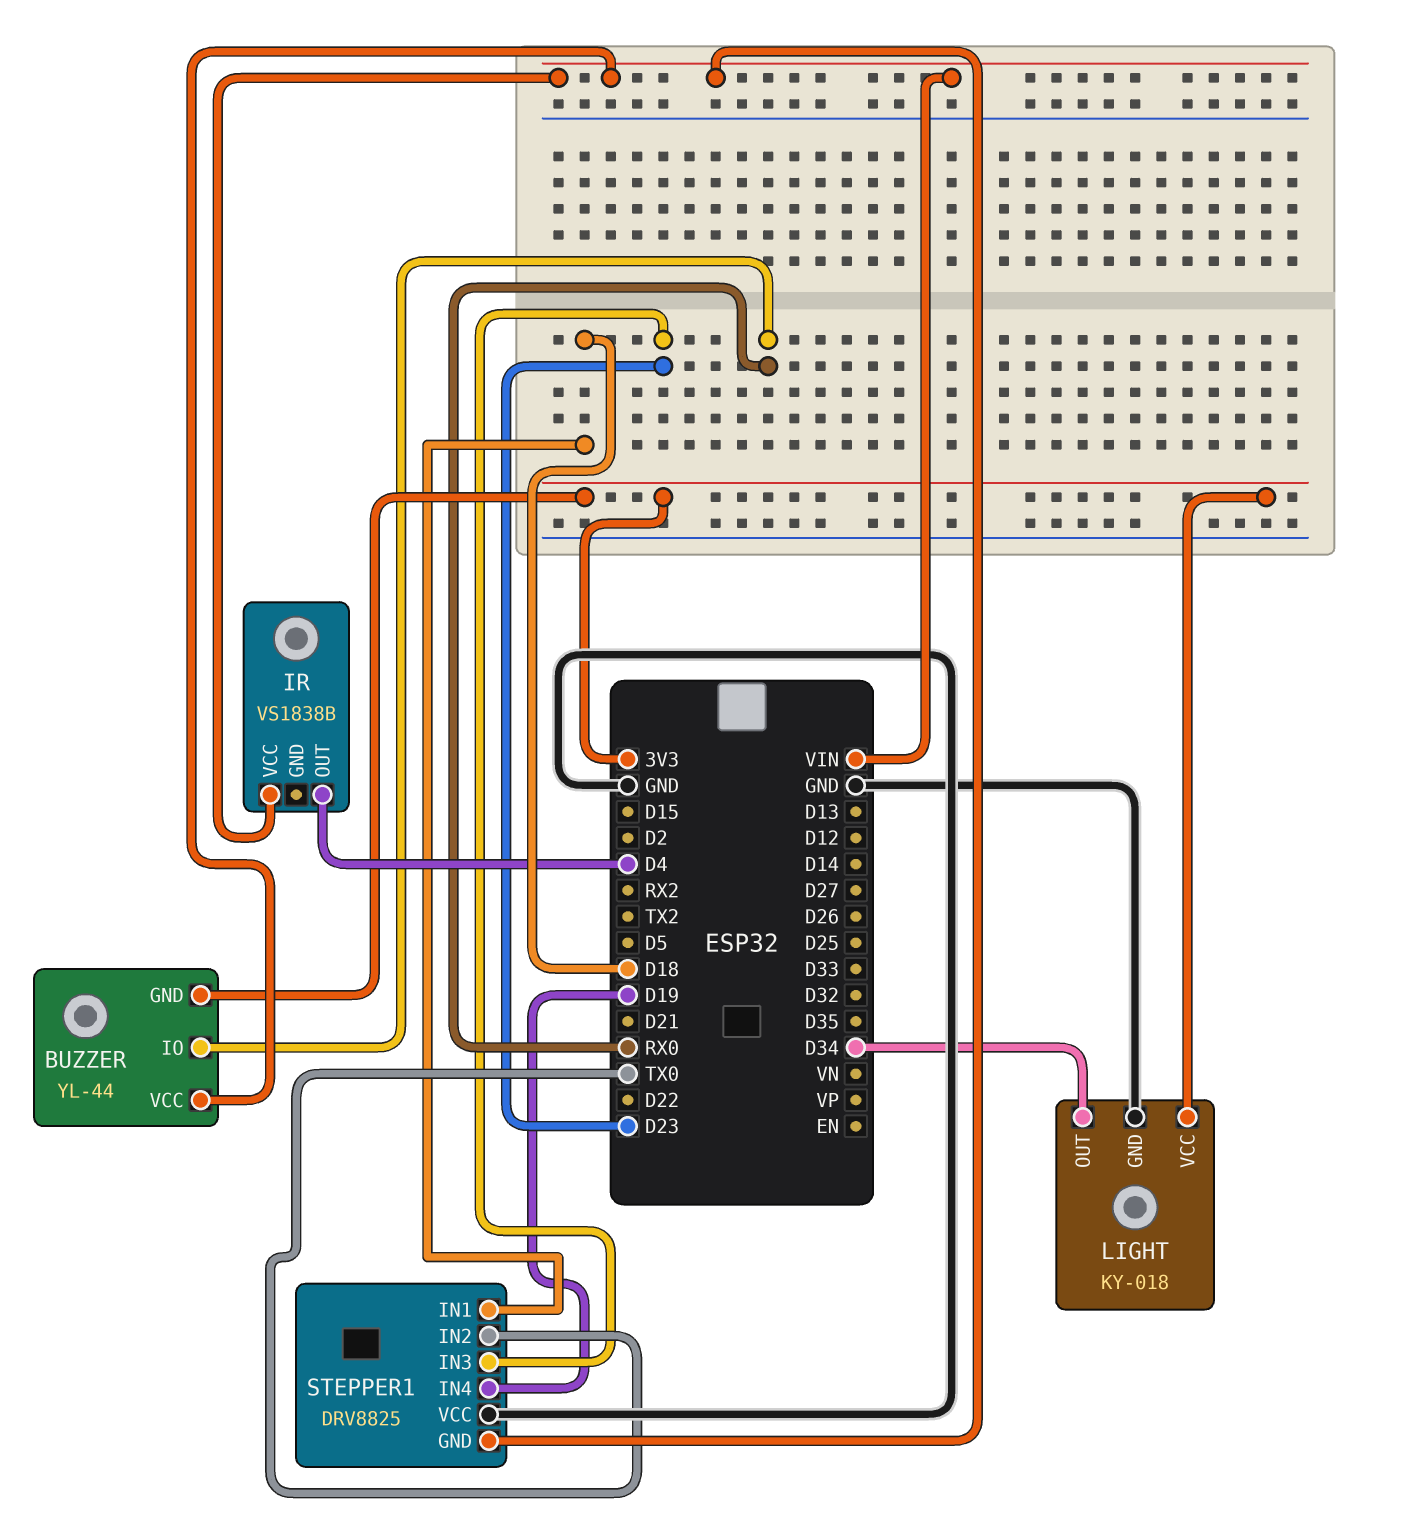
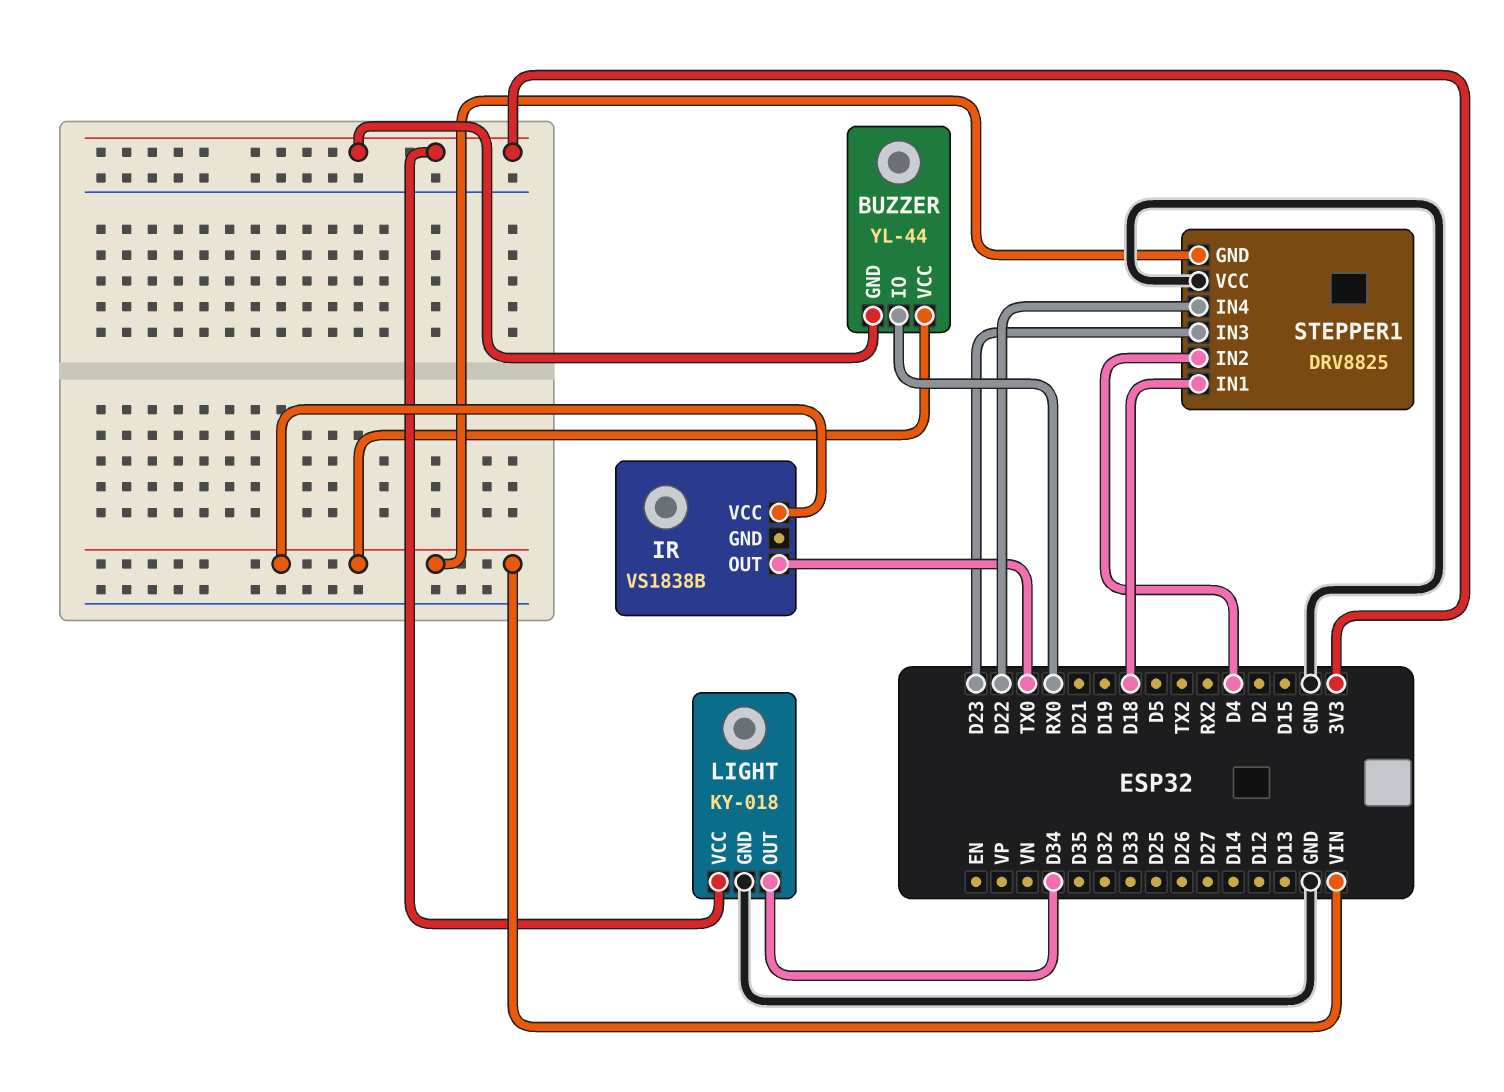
IR pin OUT: D4 -> TX0
STEPPER1 pin IN2: TX0 -> D4
STEPPER1 pin IN4: D19 -> D22

